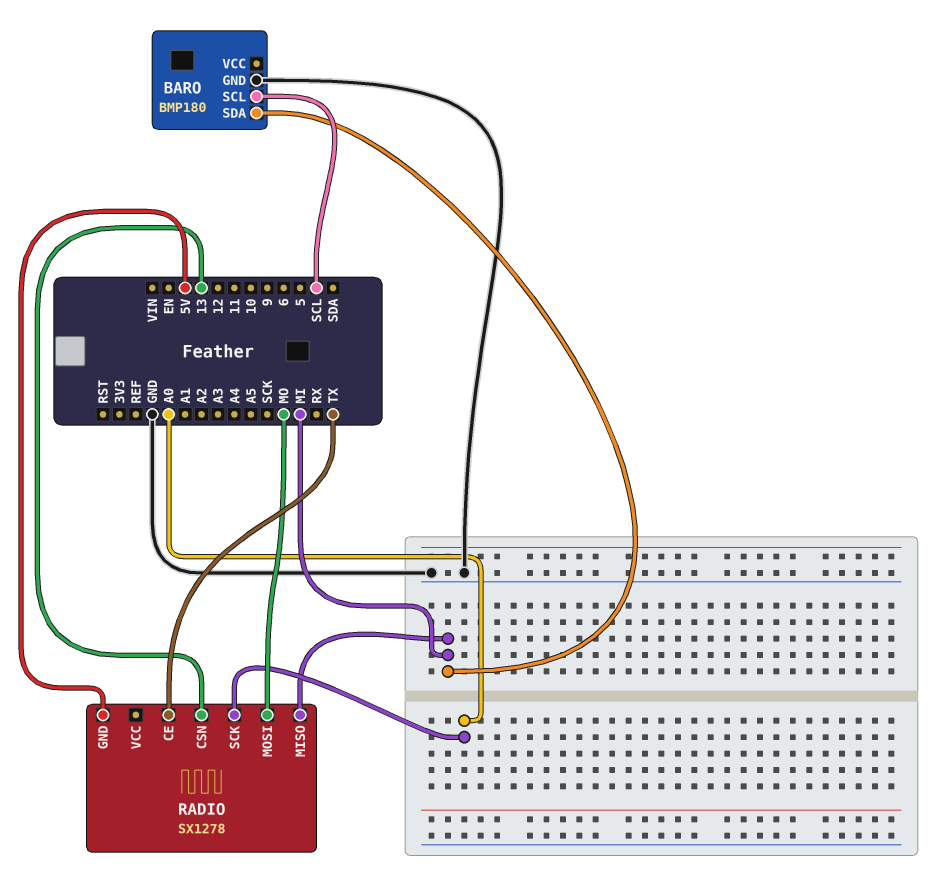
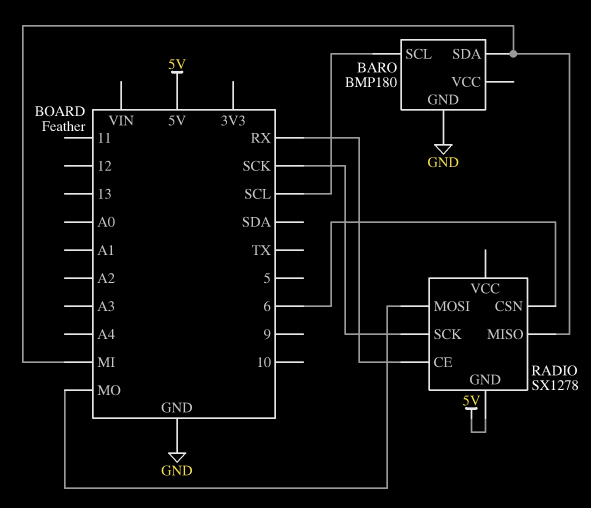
RADIO pin CE: TX -> RX
RADIO pin CSN: 13 -> 6
RADIO pin SCK: A0 -> SCK

